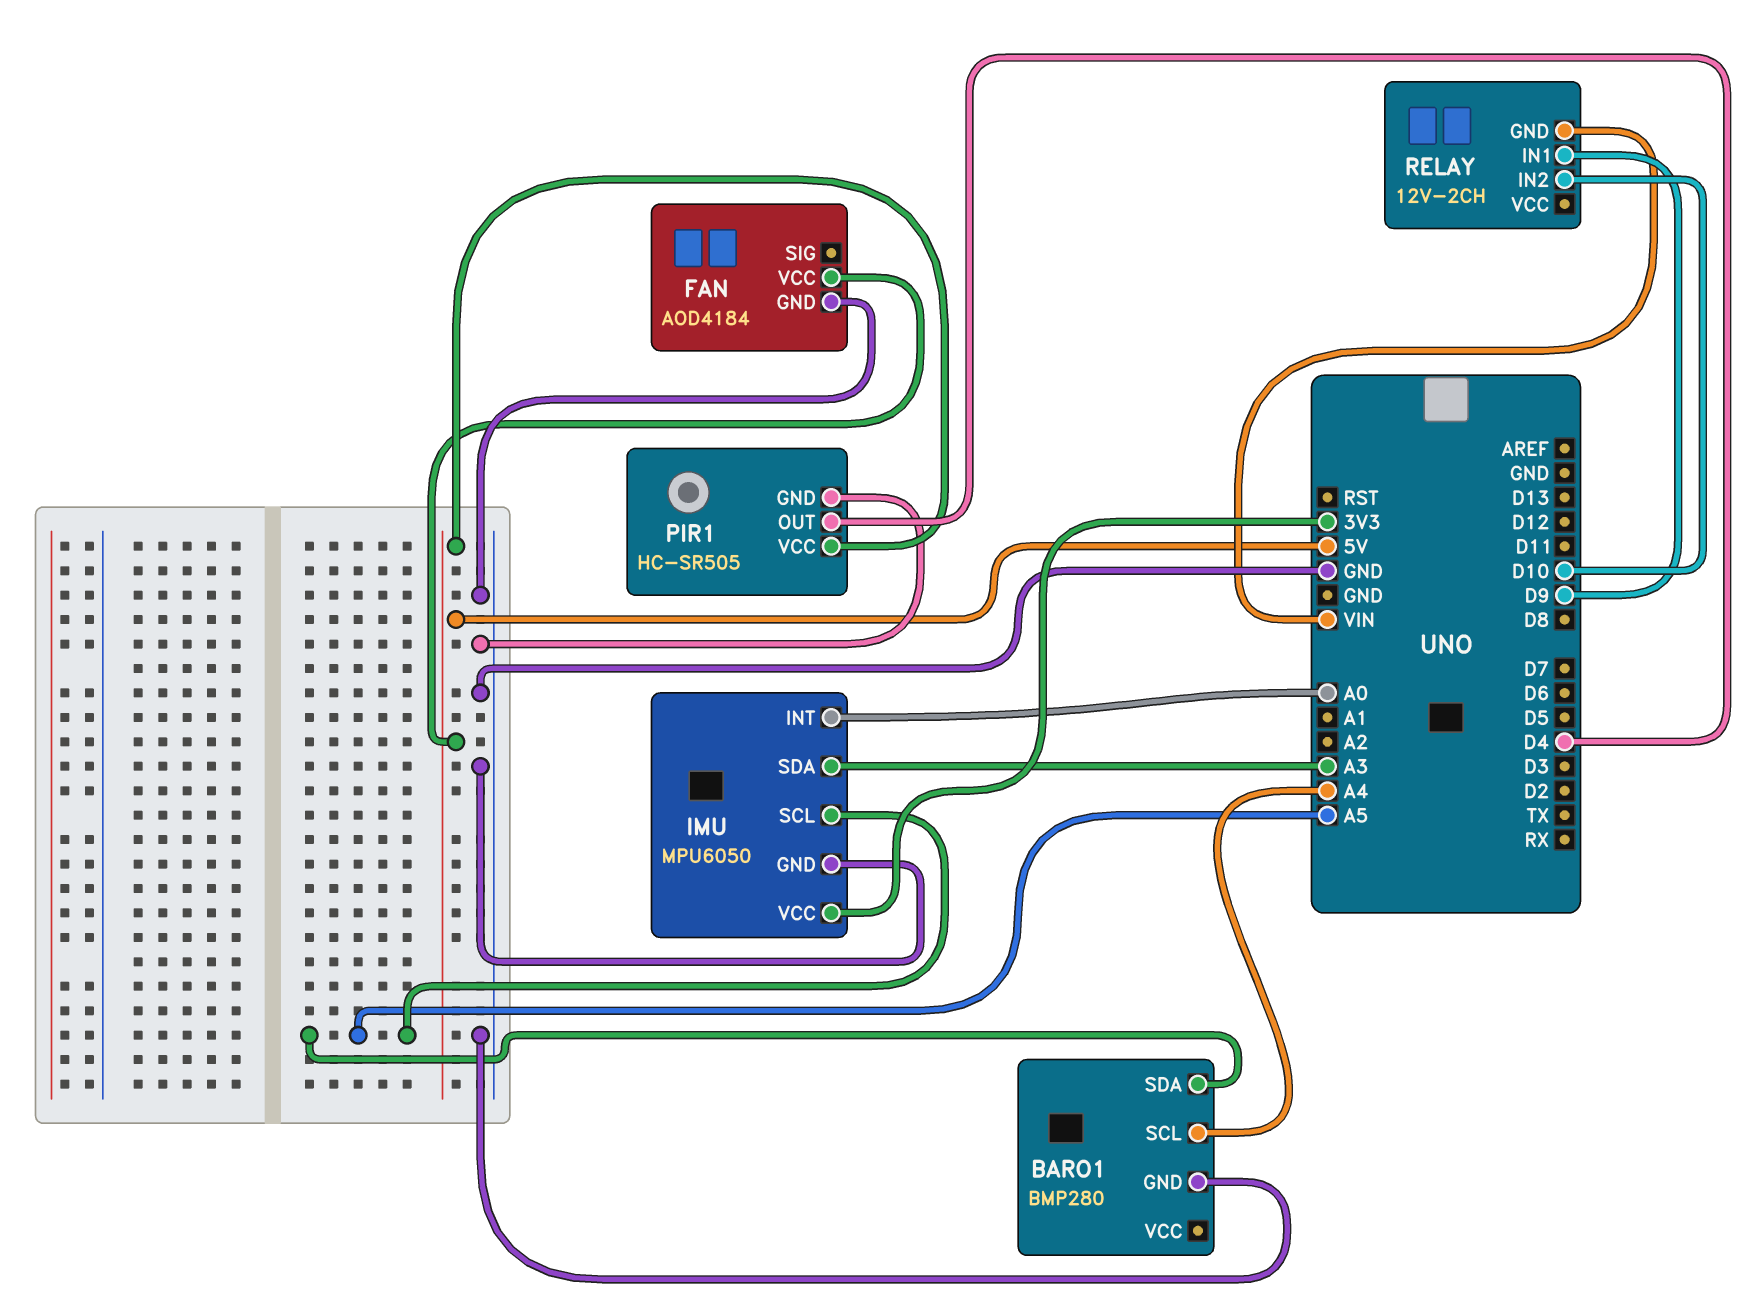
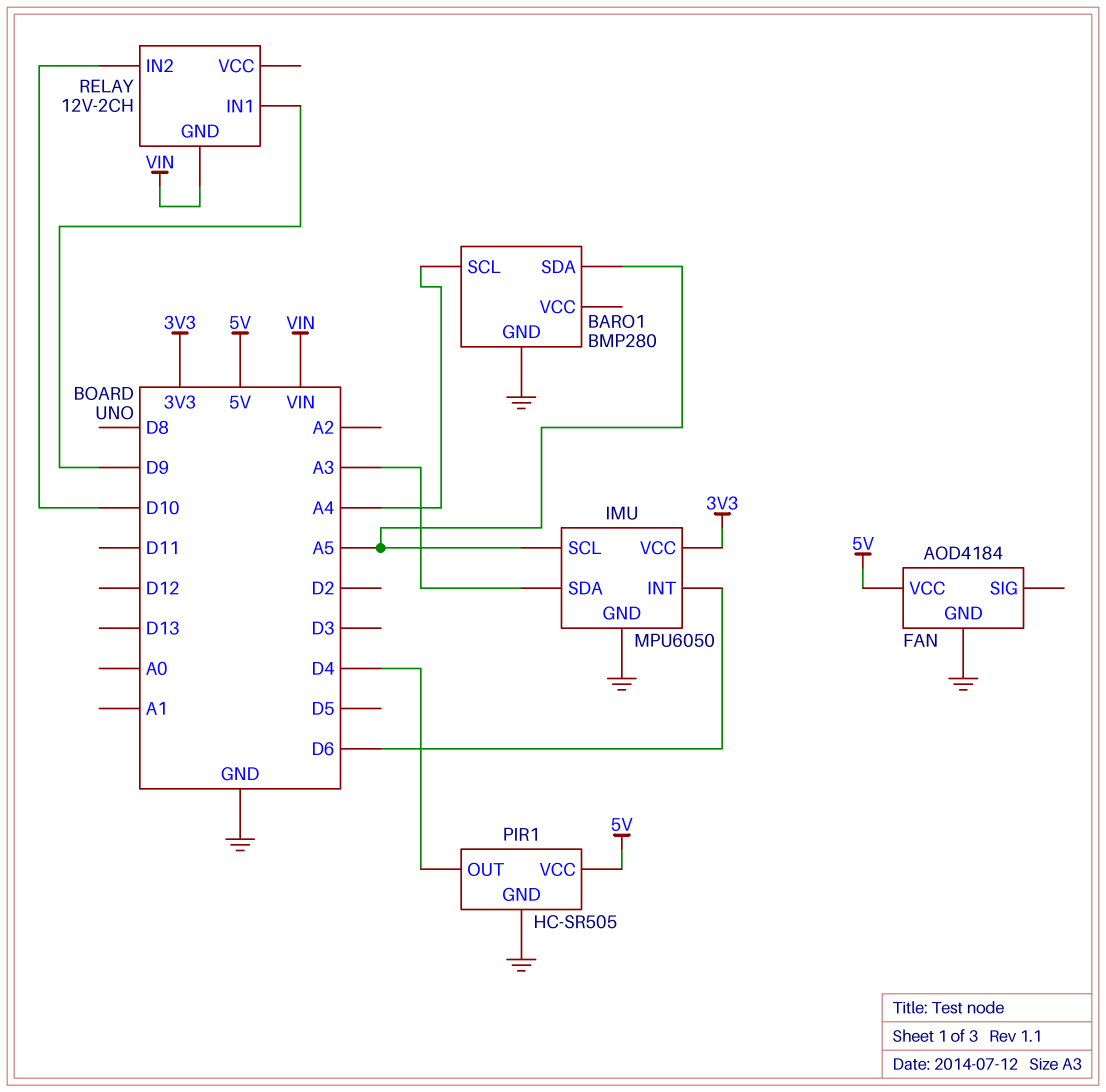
IMU pin INT: A0 -> D6

